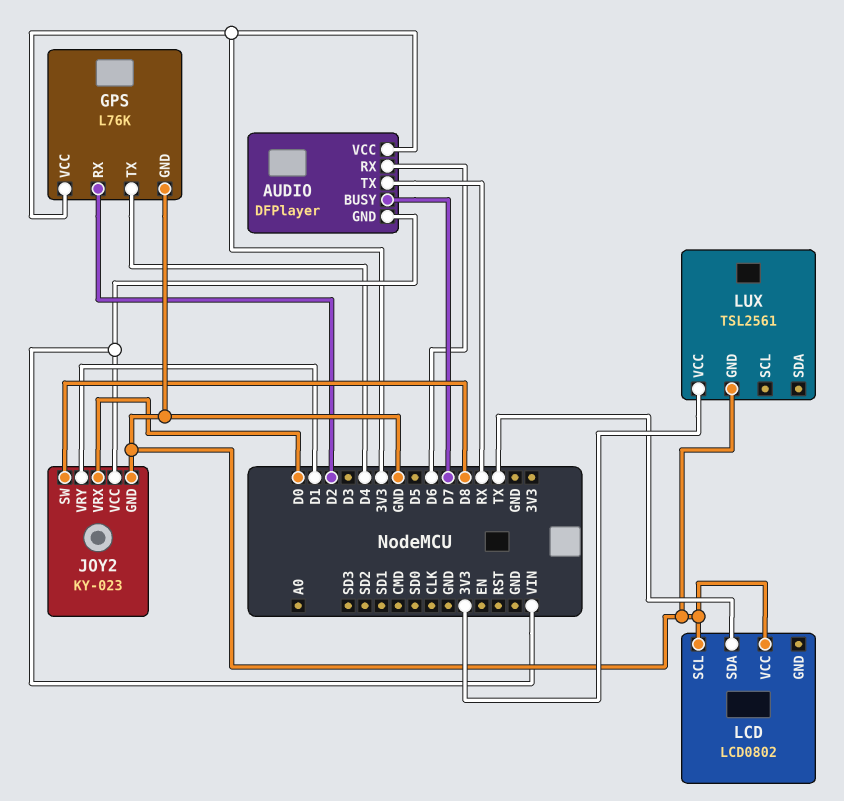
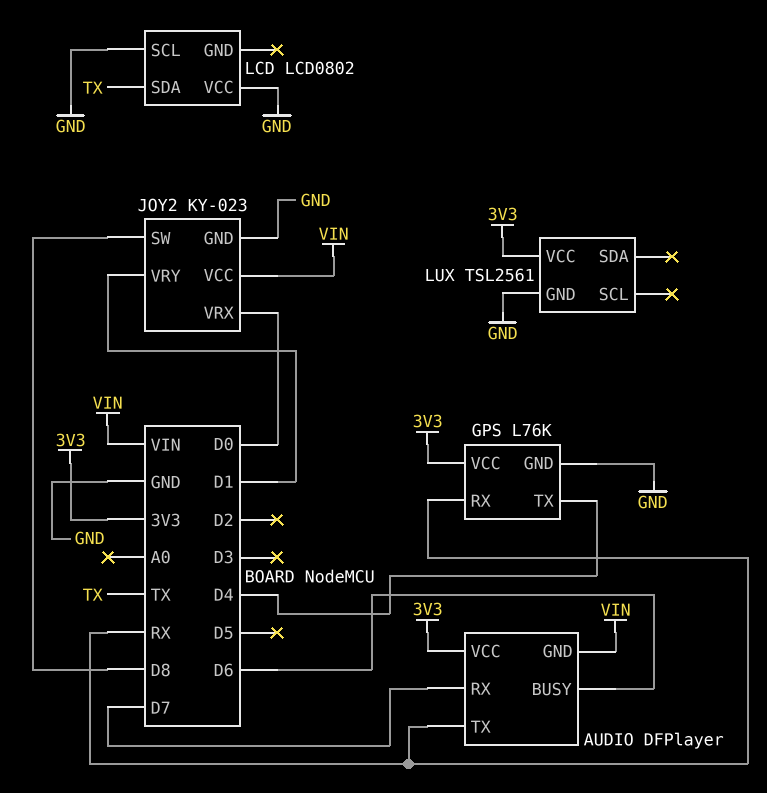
AUDIO pin BUSY: D7 -> D6
AUDIO pin RX: D6 -> D7
GPS pin RX: D2 -> RX

